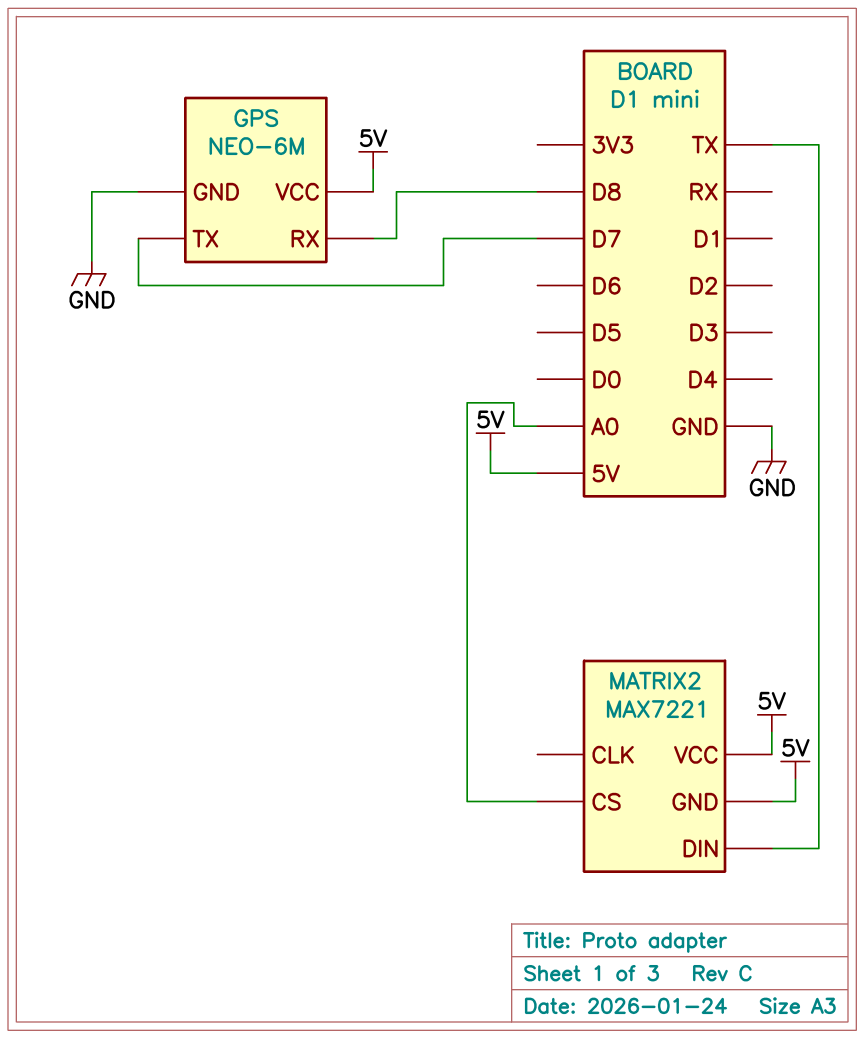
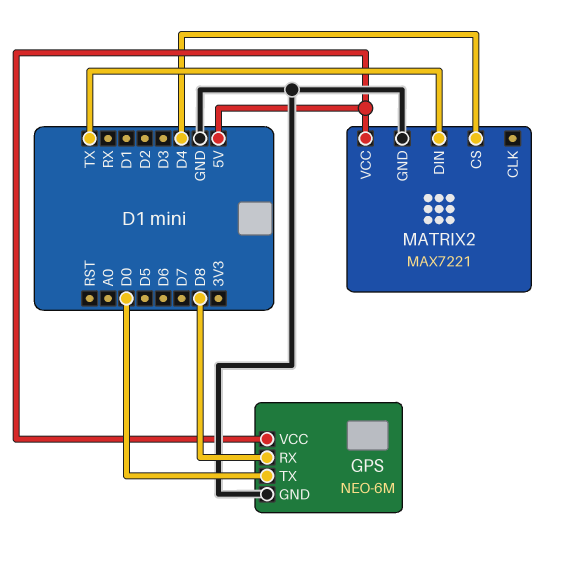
GPS pin TX: D7 -> D0
MATRIX2 pin CS: A0 -> D4
MATRIX2 pin GND: 5V -> GND

